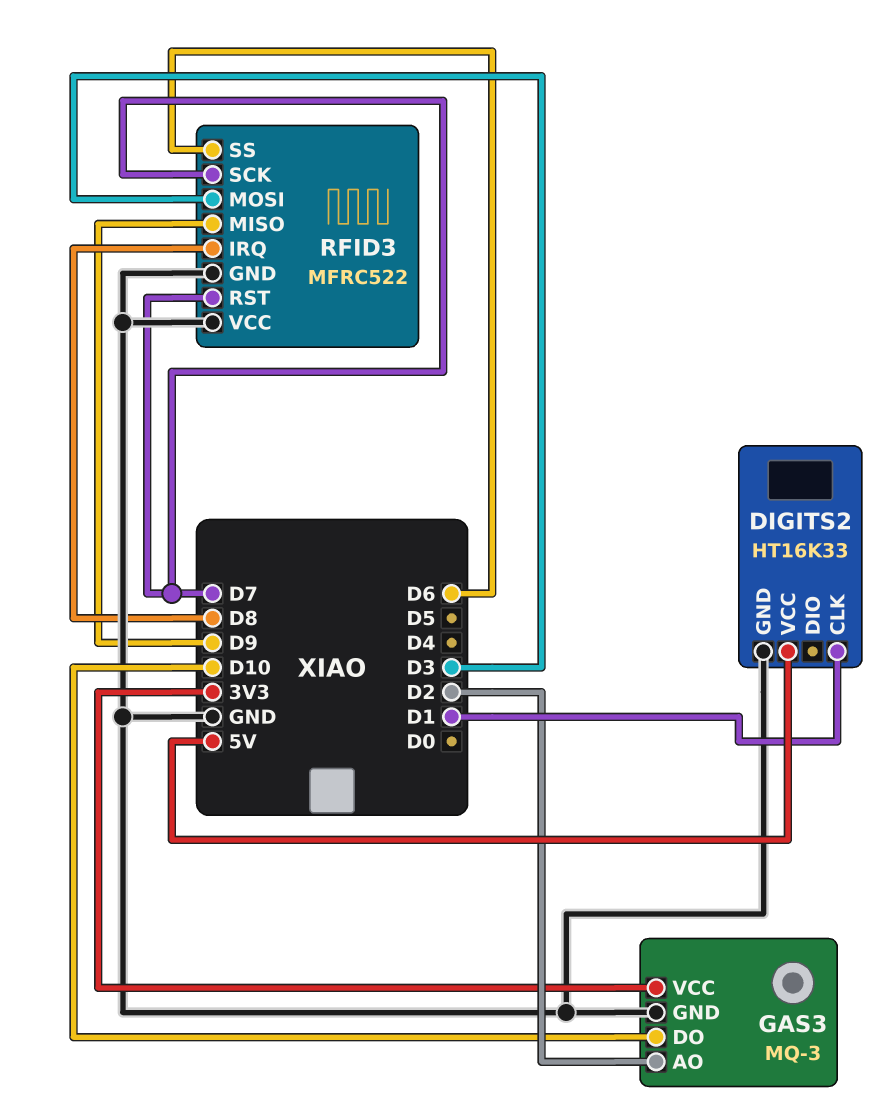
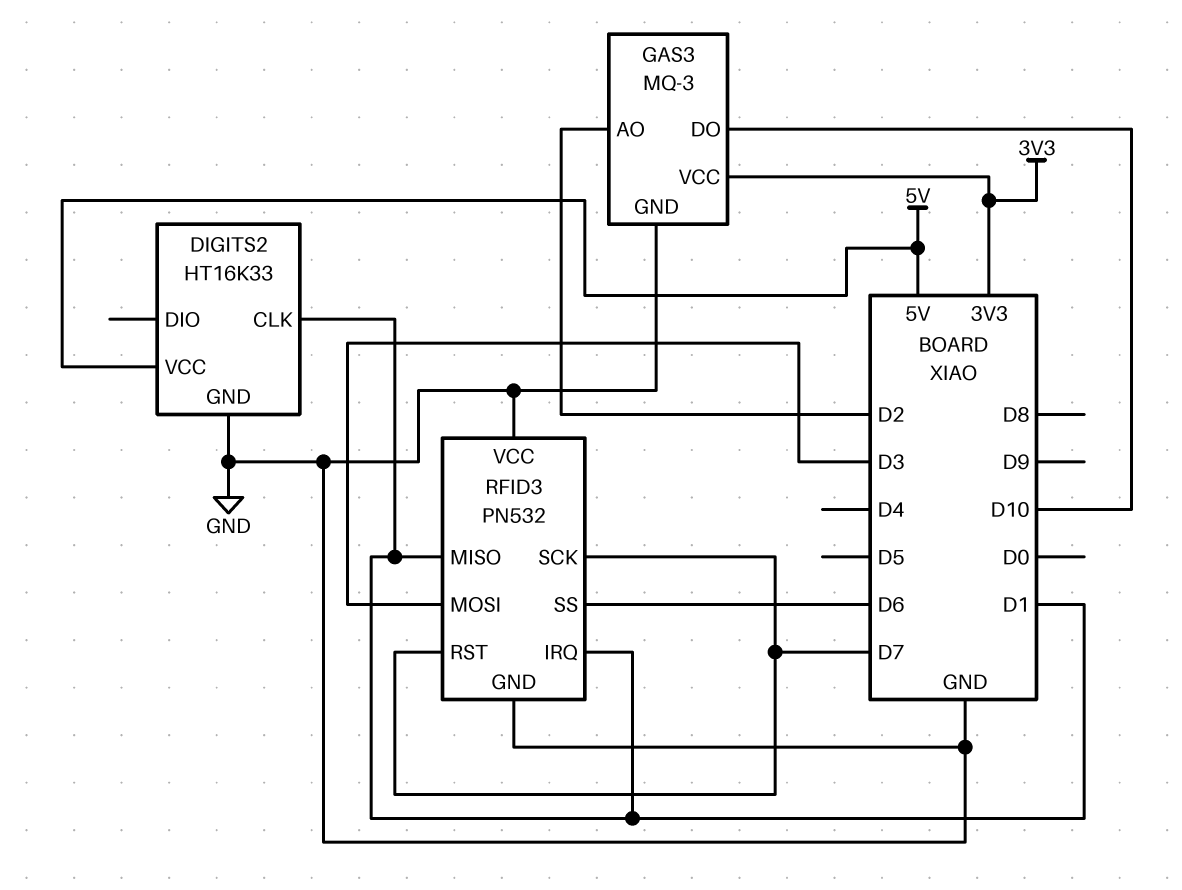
RFID3: MFRC522 -> PN532
RFID3 pin IRQ: D8 -> D1
RFID3 pin MISO: D9 -> D1

